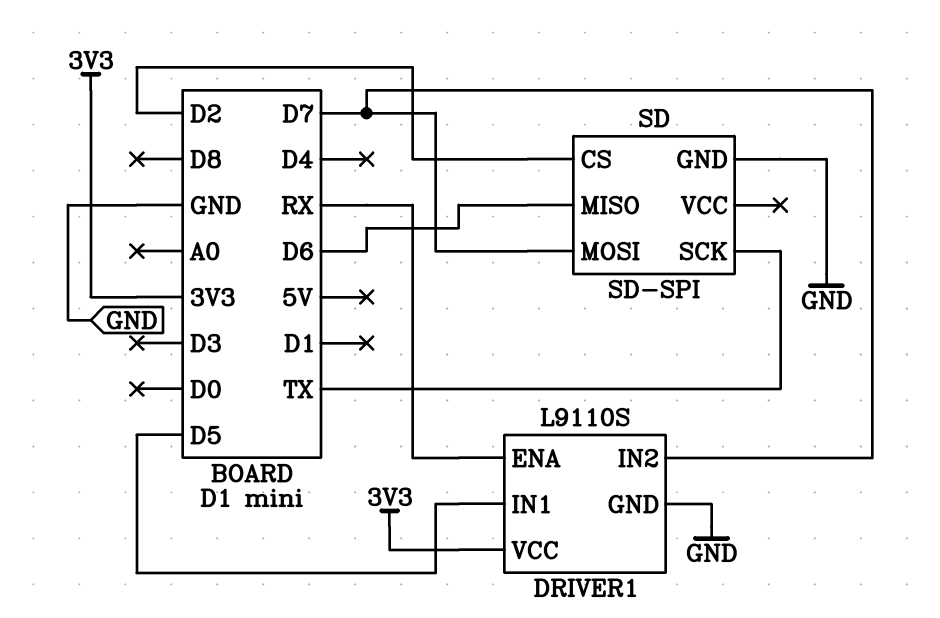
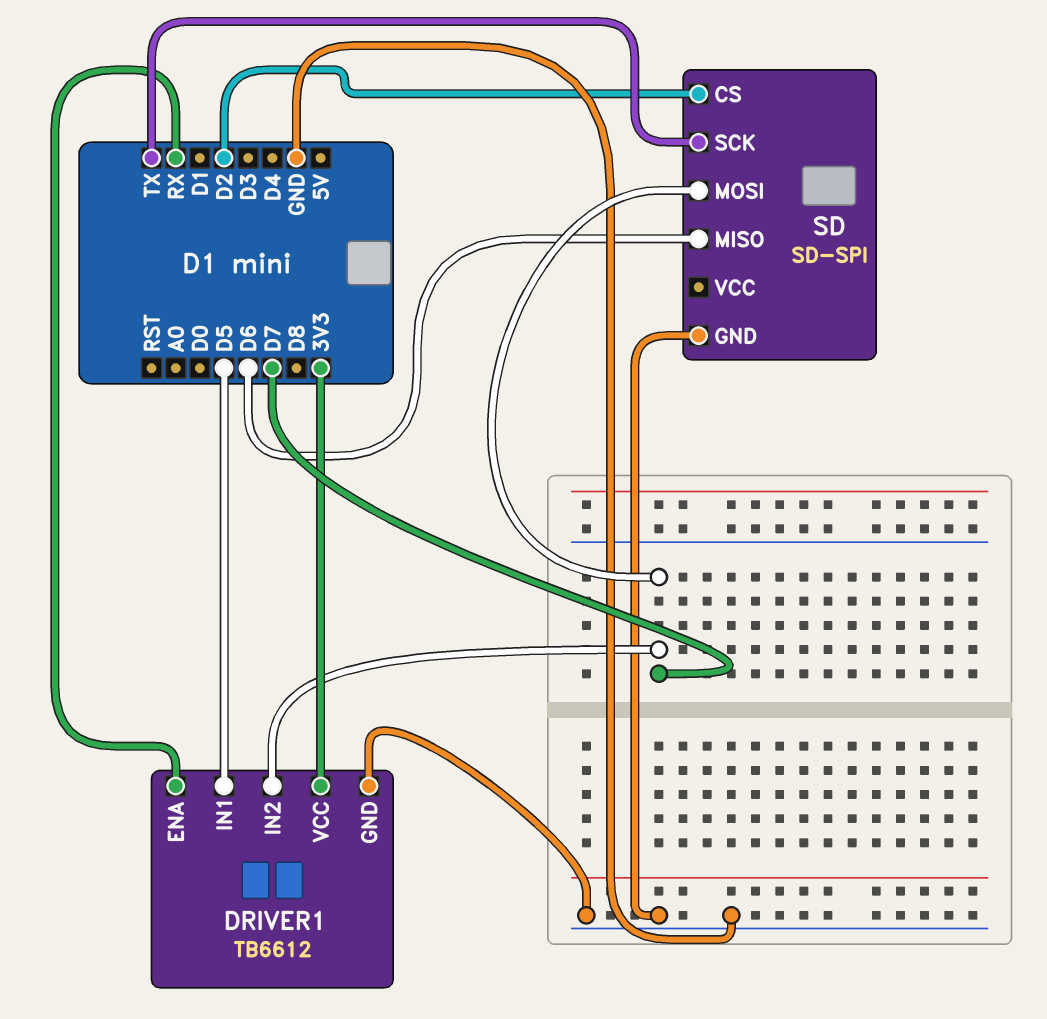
DRIVER1: L9110S -> TB6612

